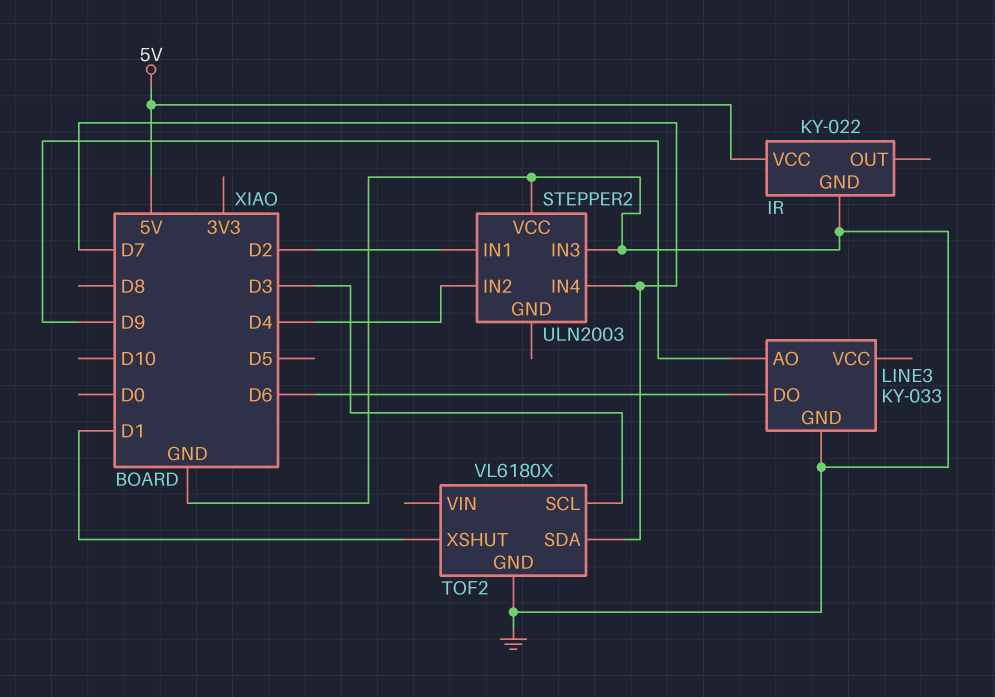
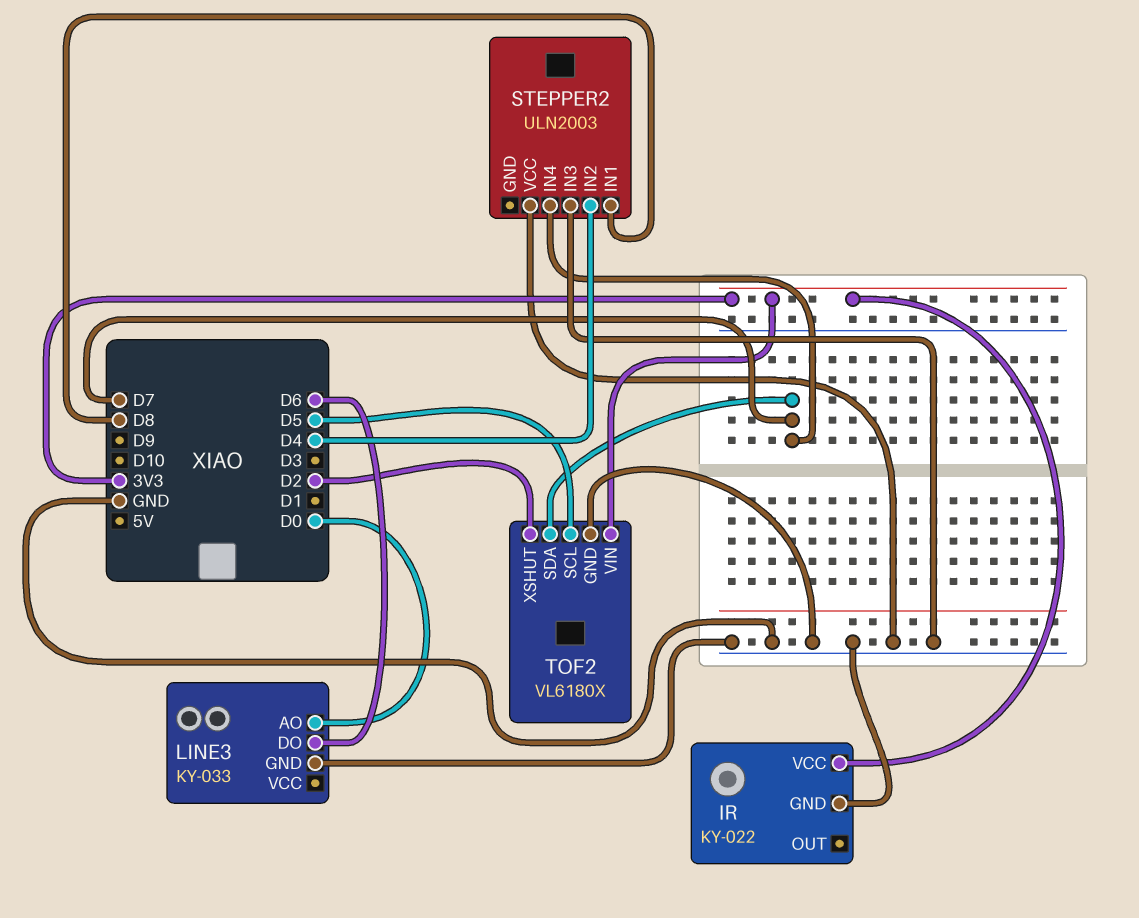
IR pin VCC: 5V -> 3V3
LINE3 pin AO: D9 -> D0
STEPPER2 pin IN1: D2 -> D8
TOF2 pin SCL: D3 -> D5
TOF2 pin VIN: none -> 3V3
TOF2 pin XSHUT: D1 -> D2

